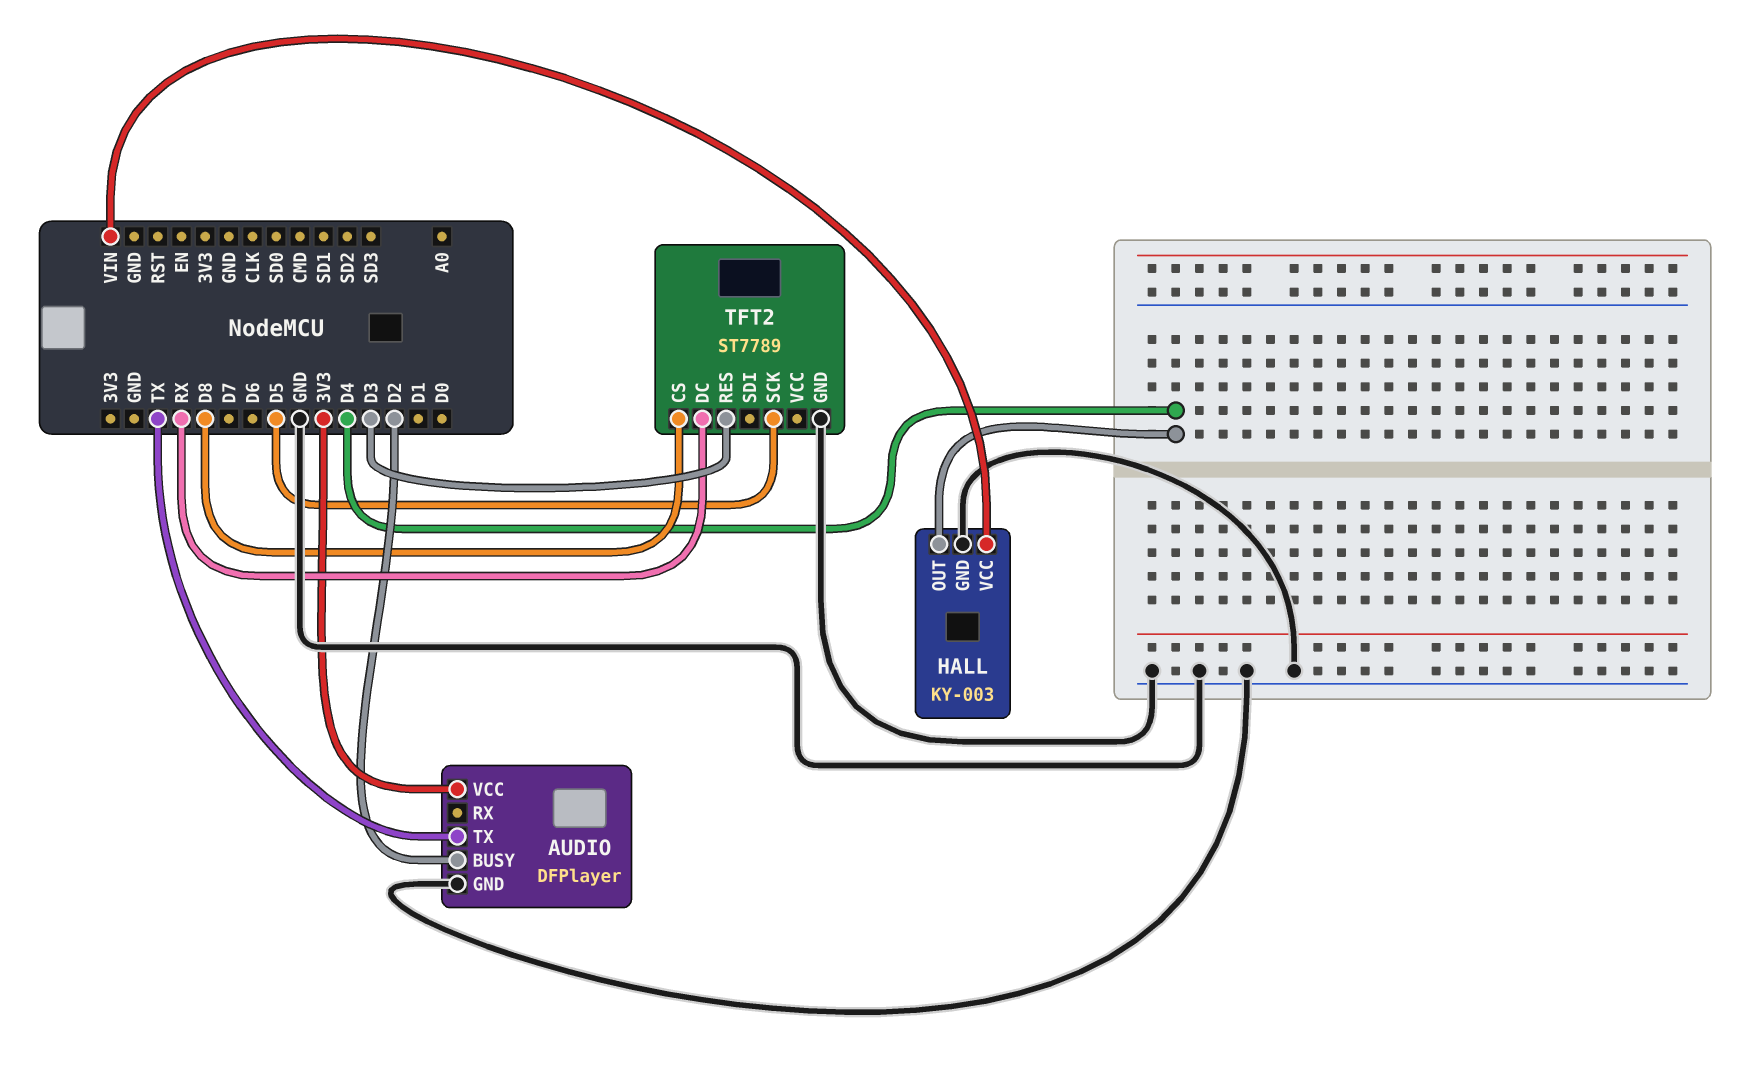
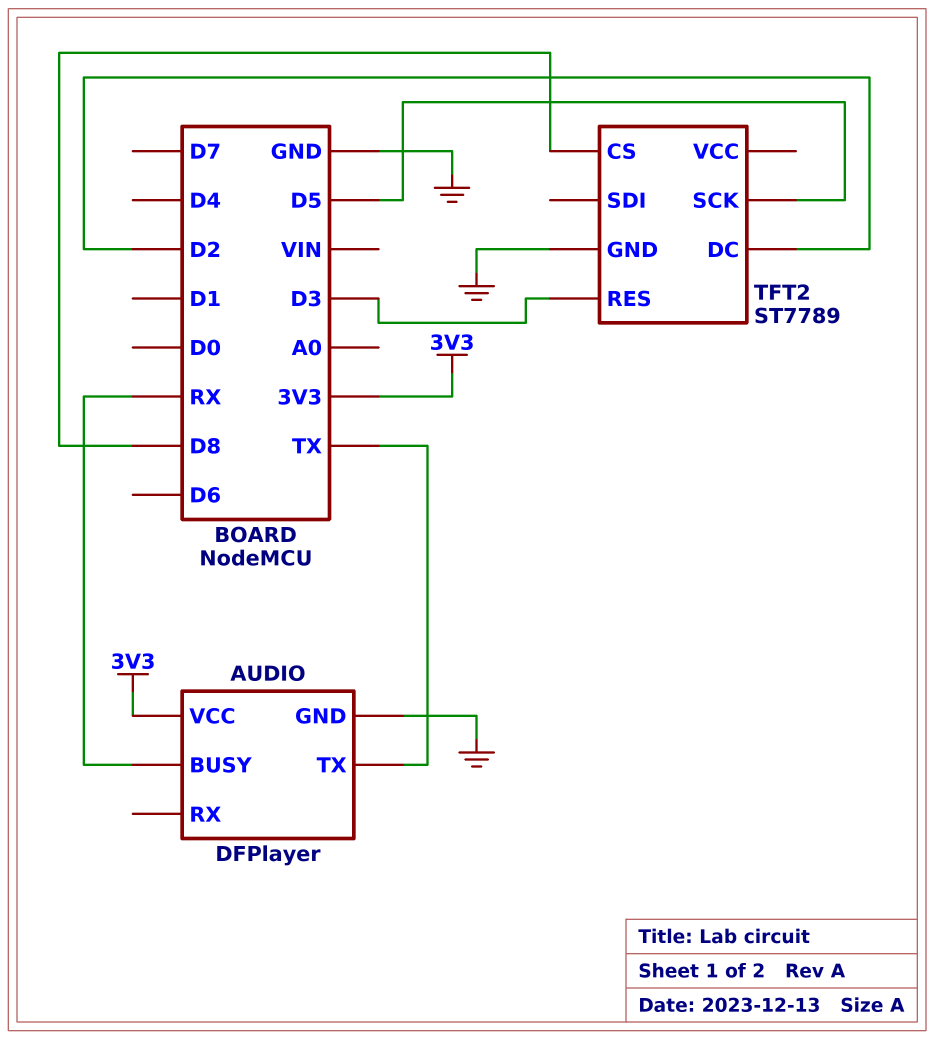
AUDIO pin BUSY: D2 -> RX
HALL: KY-003 -> none
HALL pin GND: GND -> none
HALL pin OUT: D4 -> none
HALL pin VCC: VIN -> none
TFT2 pin DC: RX -> D2

